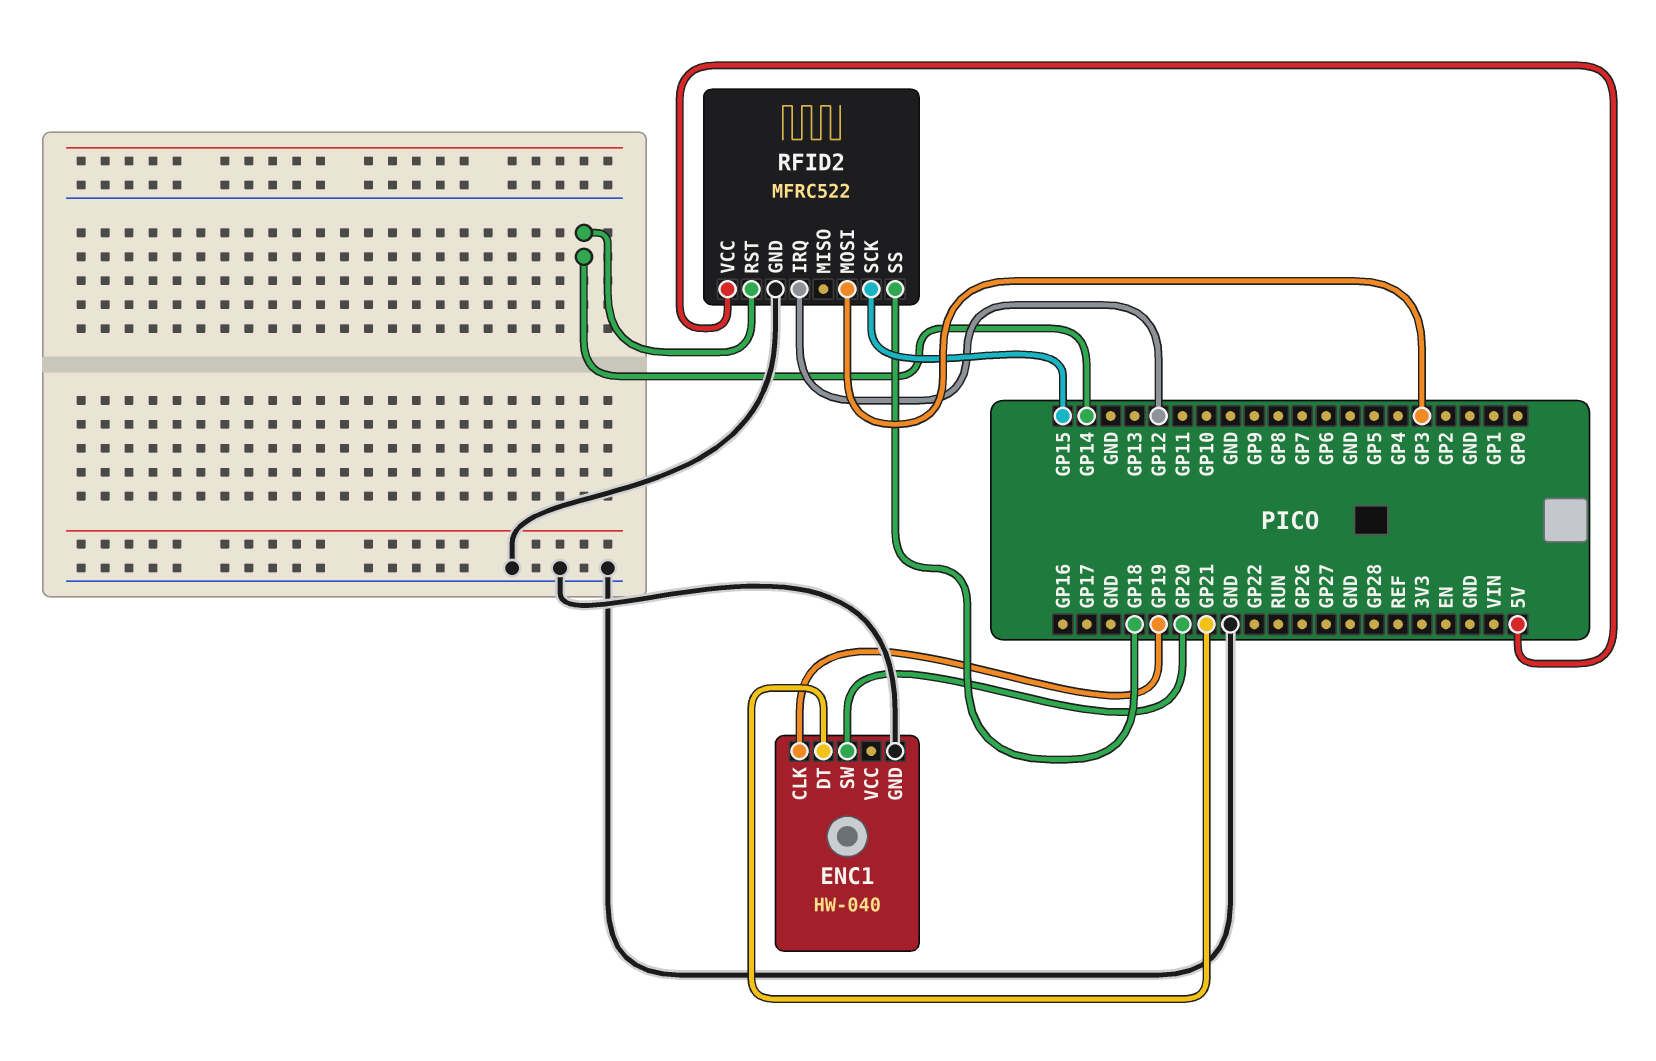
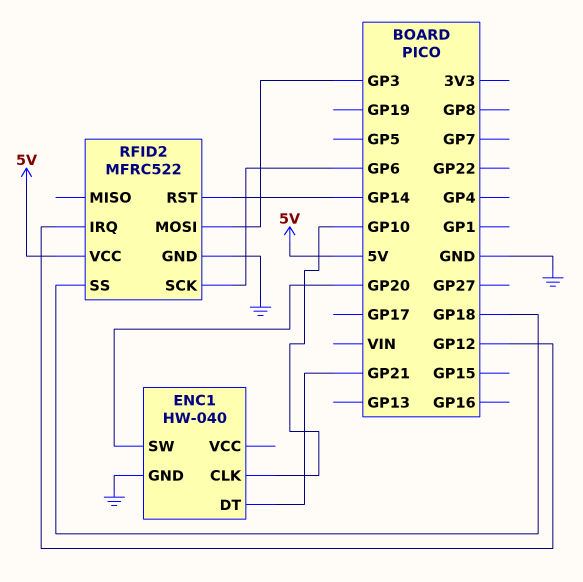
ENC1 pin CLK: GP19 -> GP10
RFID2 pin SCK: GP15 -> GP6

